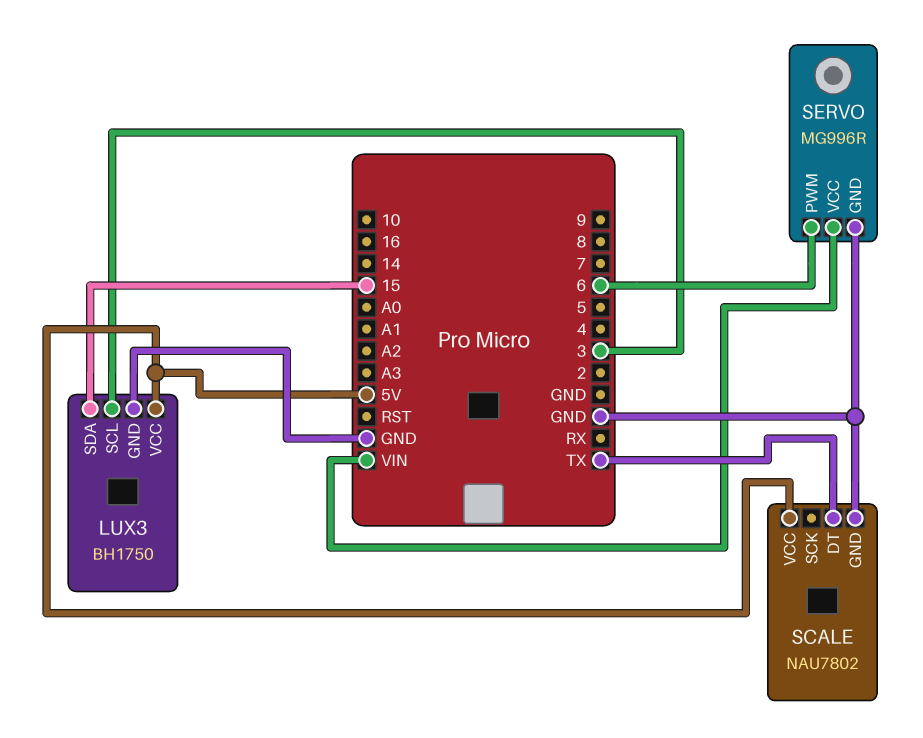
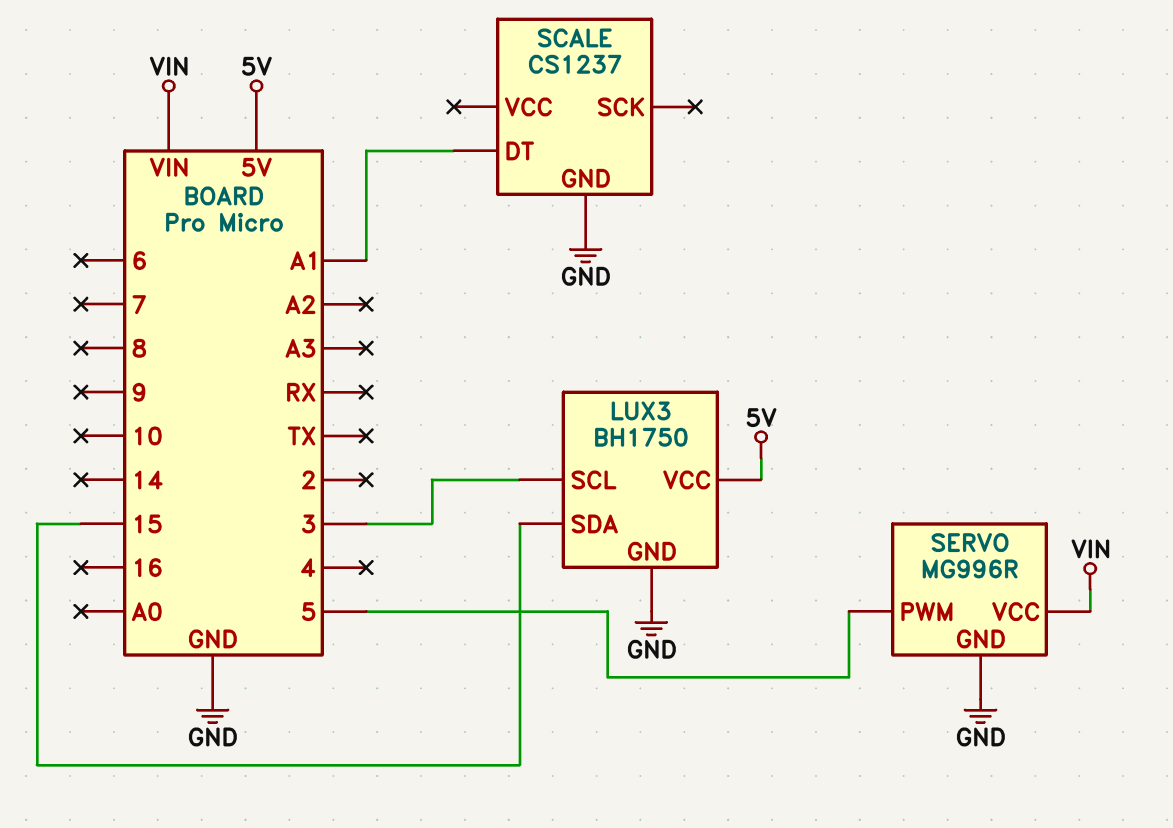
SCALE: NAU7802 -> CS1237
SCALE pin DT: TX -> A1
SCALE pin VCC: 5V -> none
SERVO pin PWM: 6 -> 5

